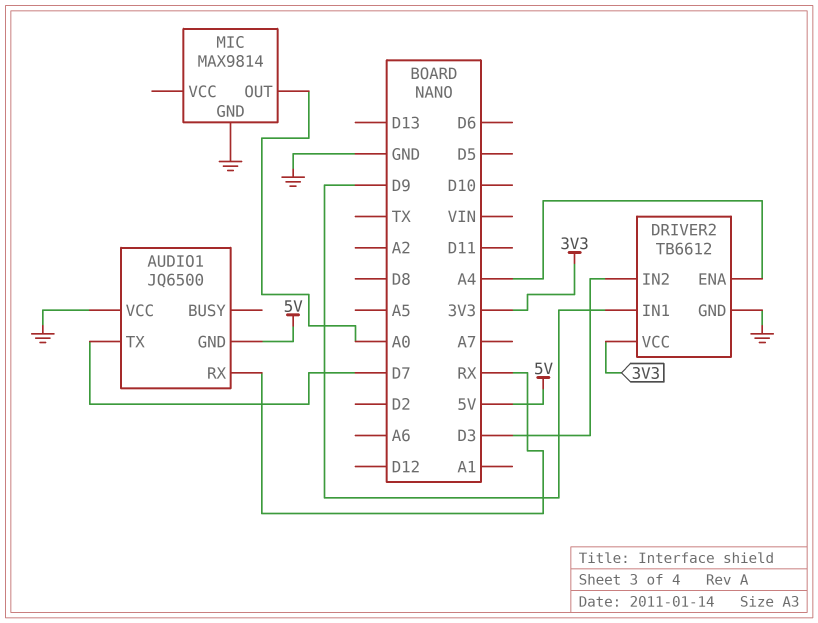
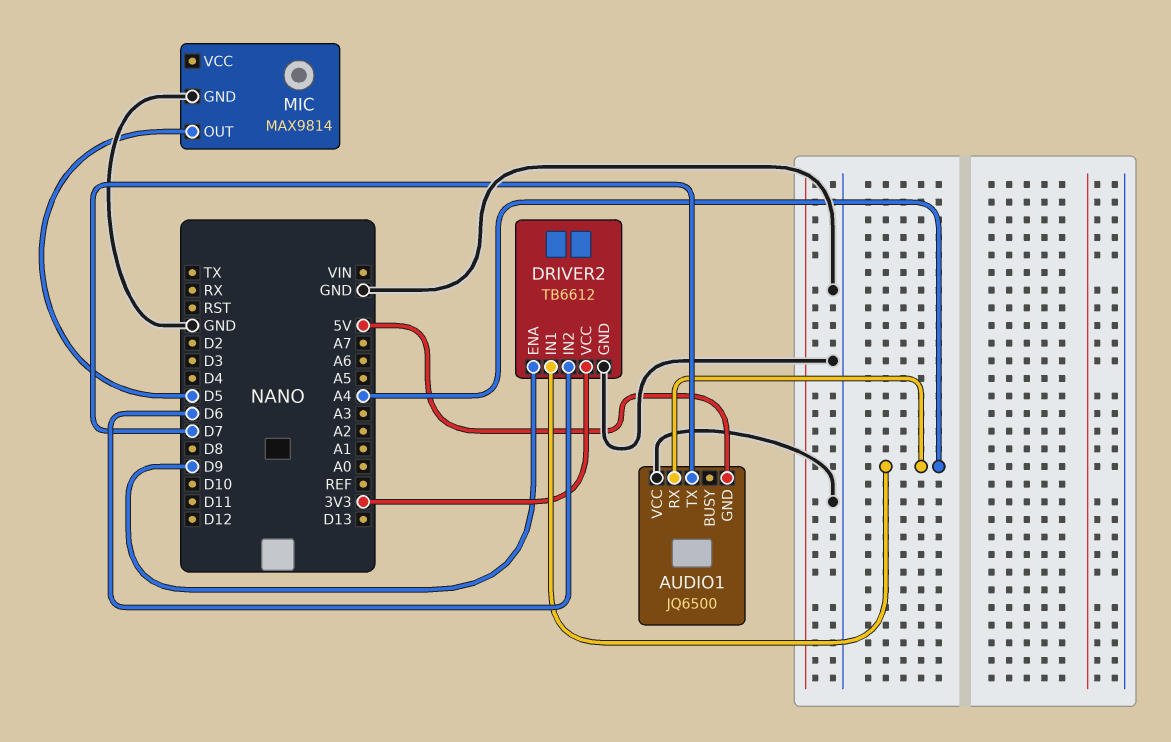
AUDIO1 pin RX: RX -> A4
DRIVER2 pin ENA: A4 -> D9
DRIVER2 pin IN1: D9 -> A4
DRIVER2 pin IN2: D3 -> D6
MIC pin OUT: A0 -> D5

